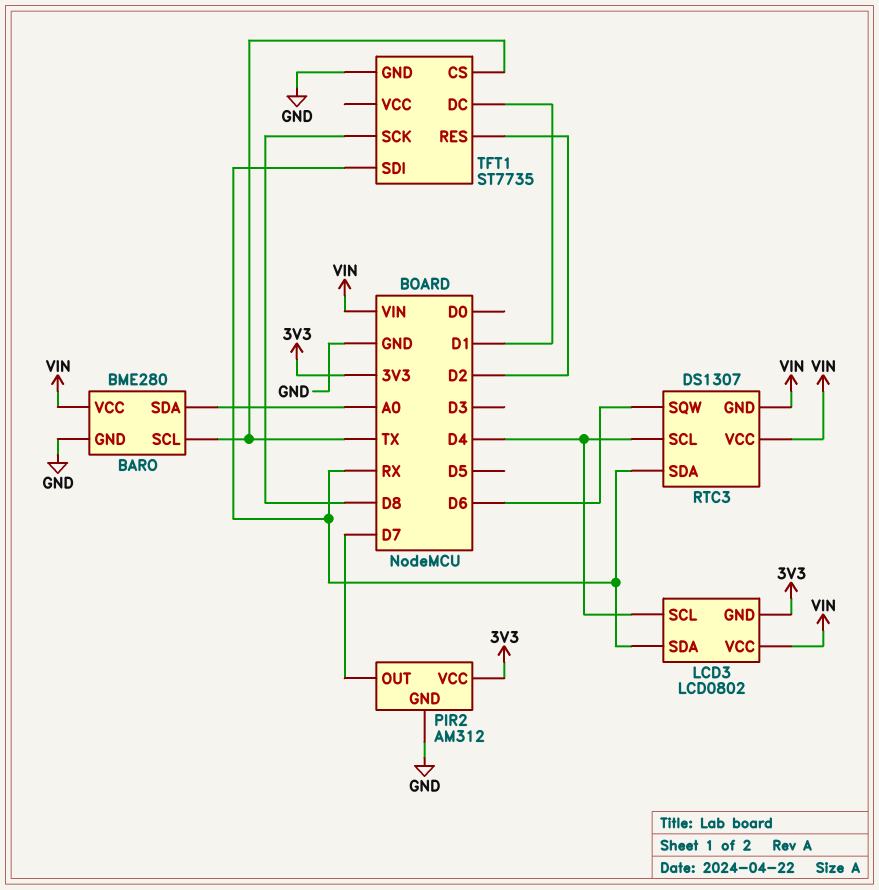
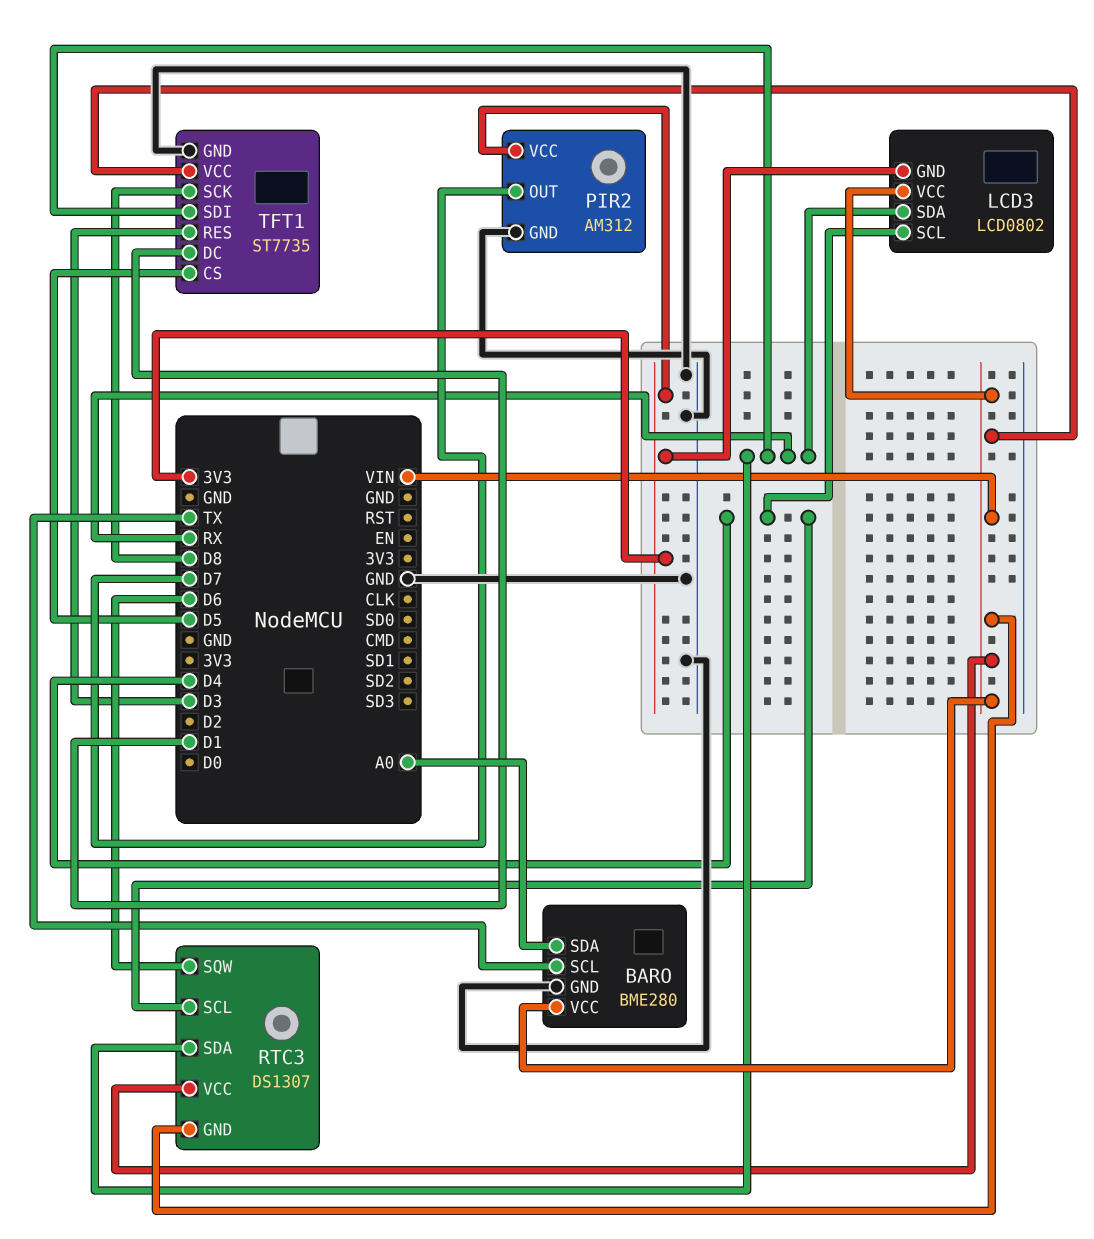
TFT1 pin CS: TX -> D5
TFT1 pin RES: D2 -> D3
TFT1 pin VCC: none -> VIN

